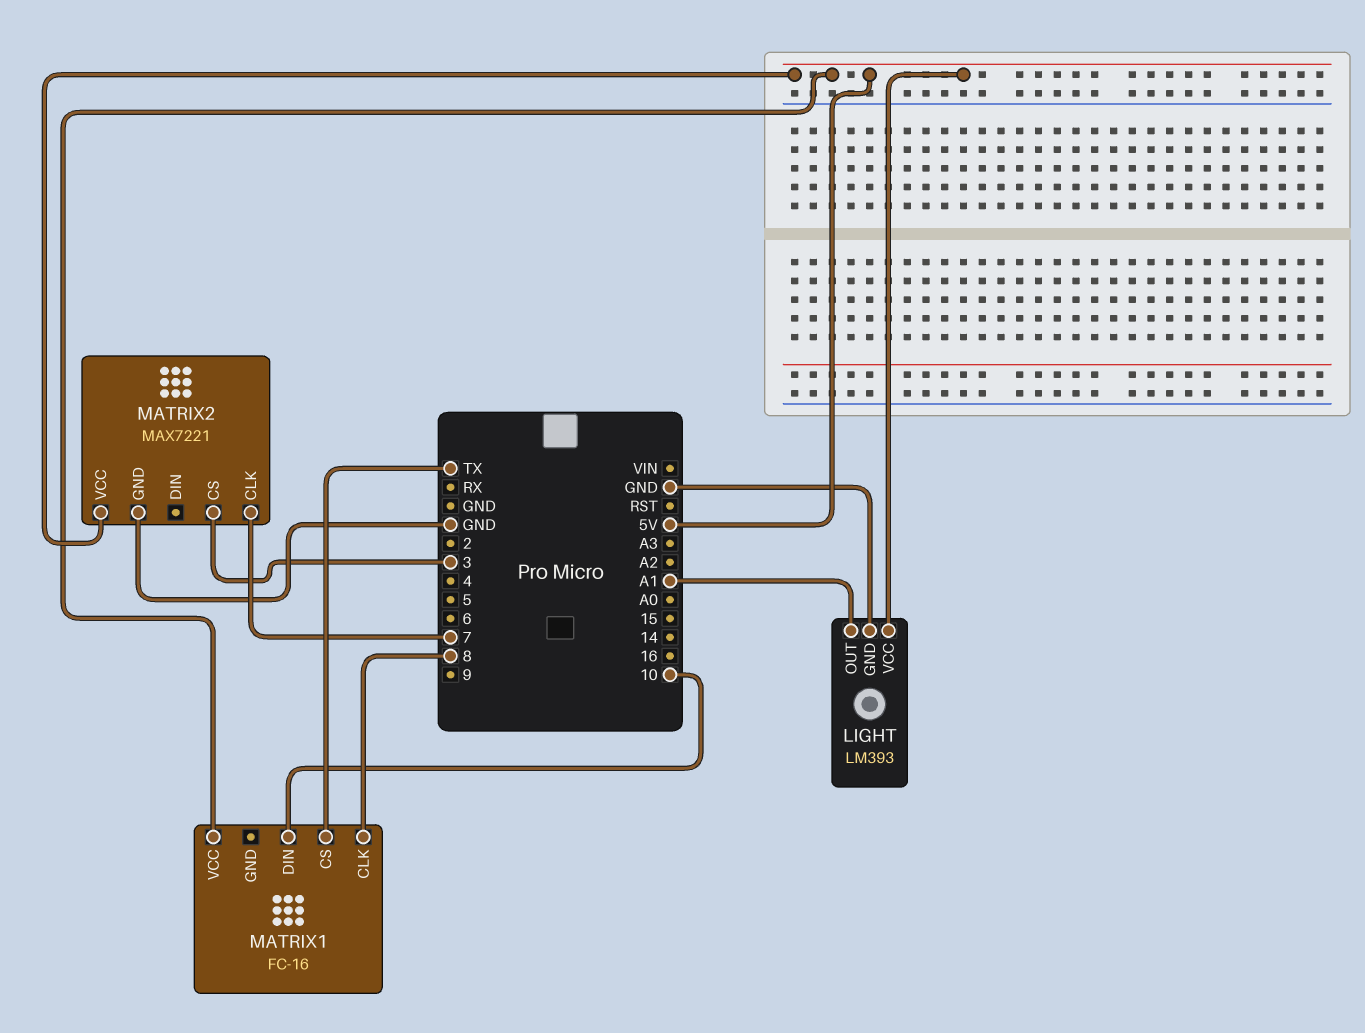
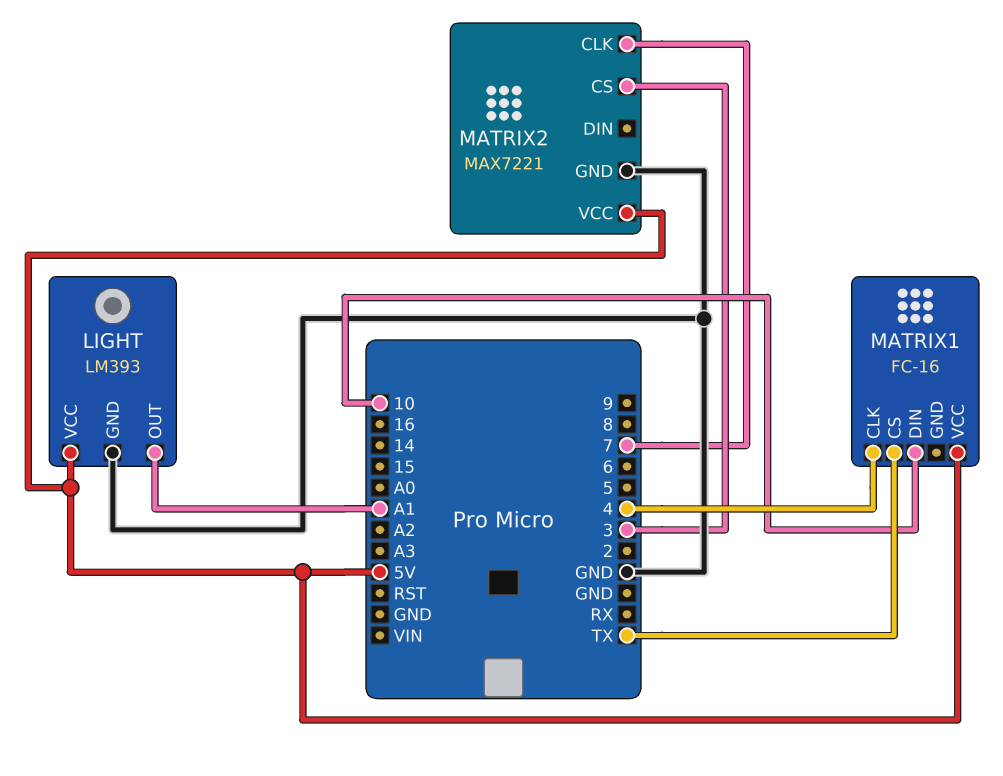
MATRIX1 pin CLK: 8 -> 4

